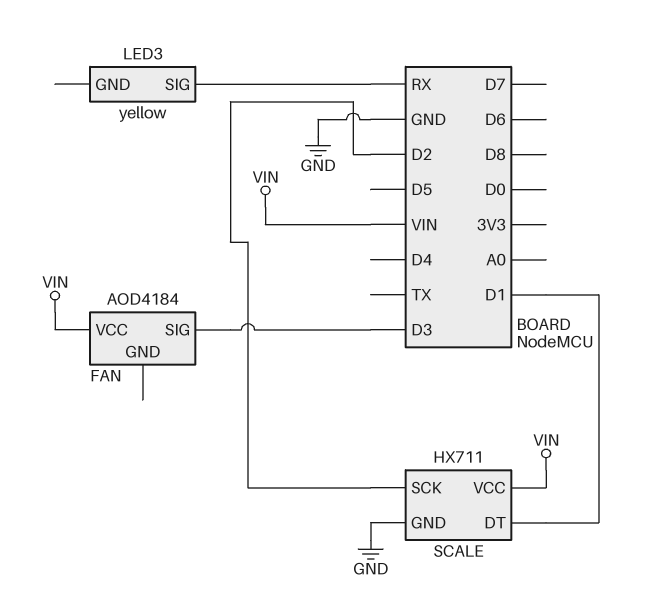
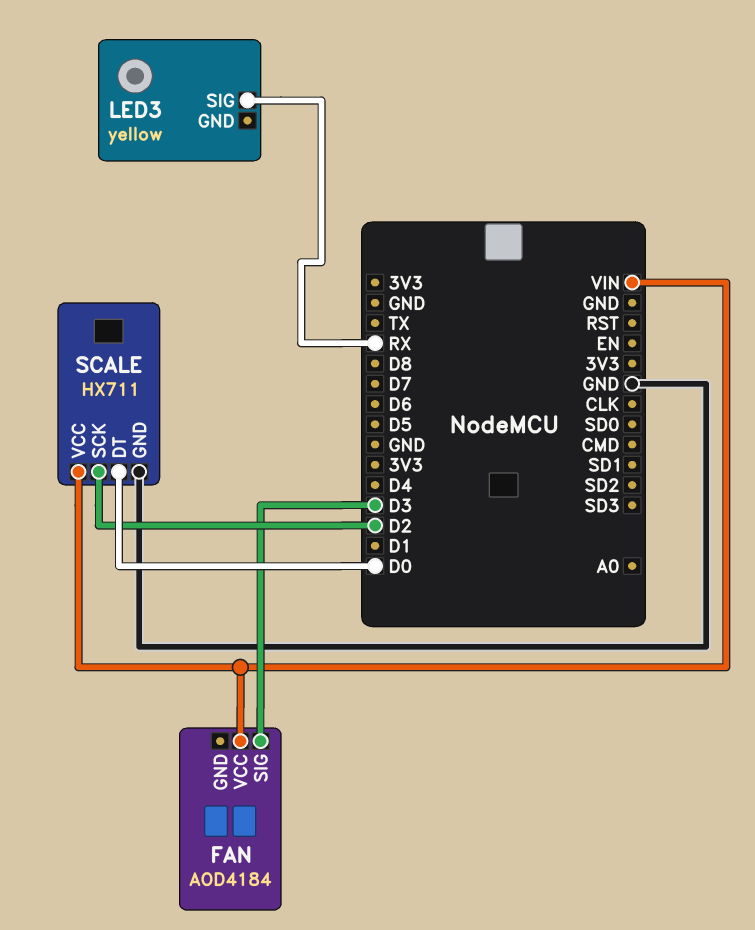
SCALE pin DT: D1 -> D0

